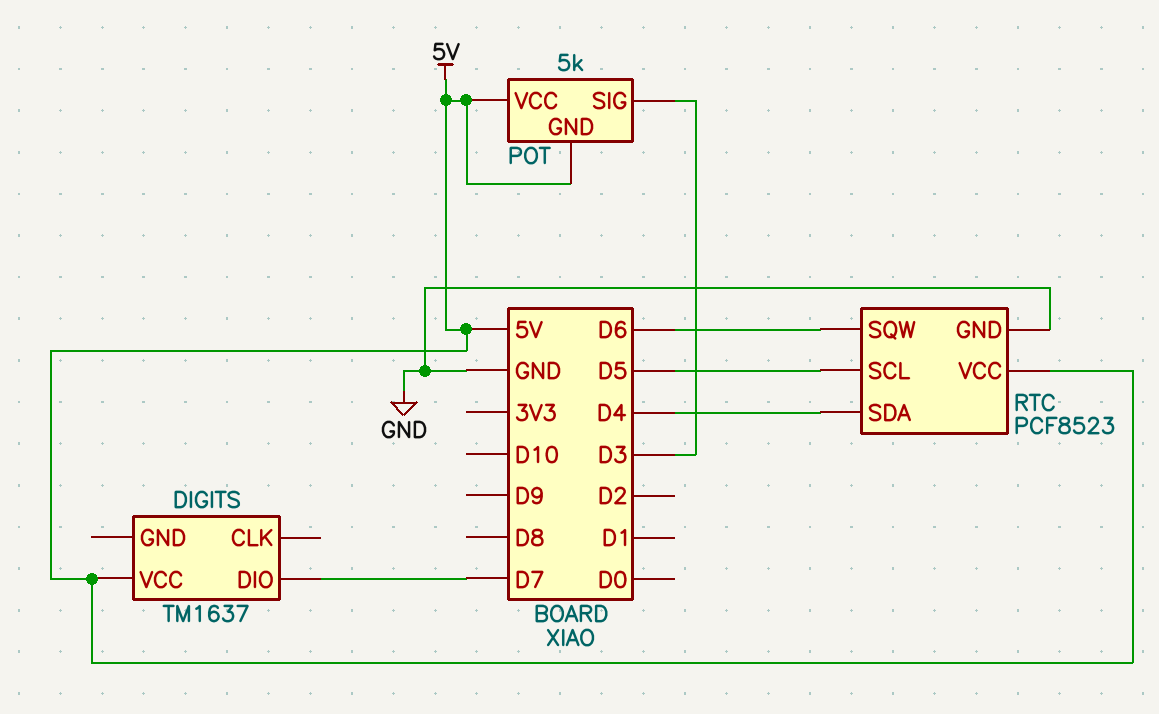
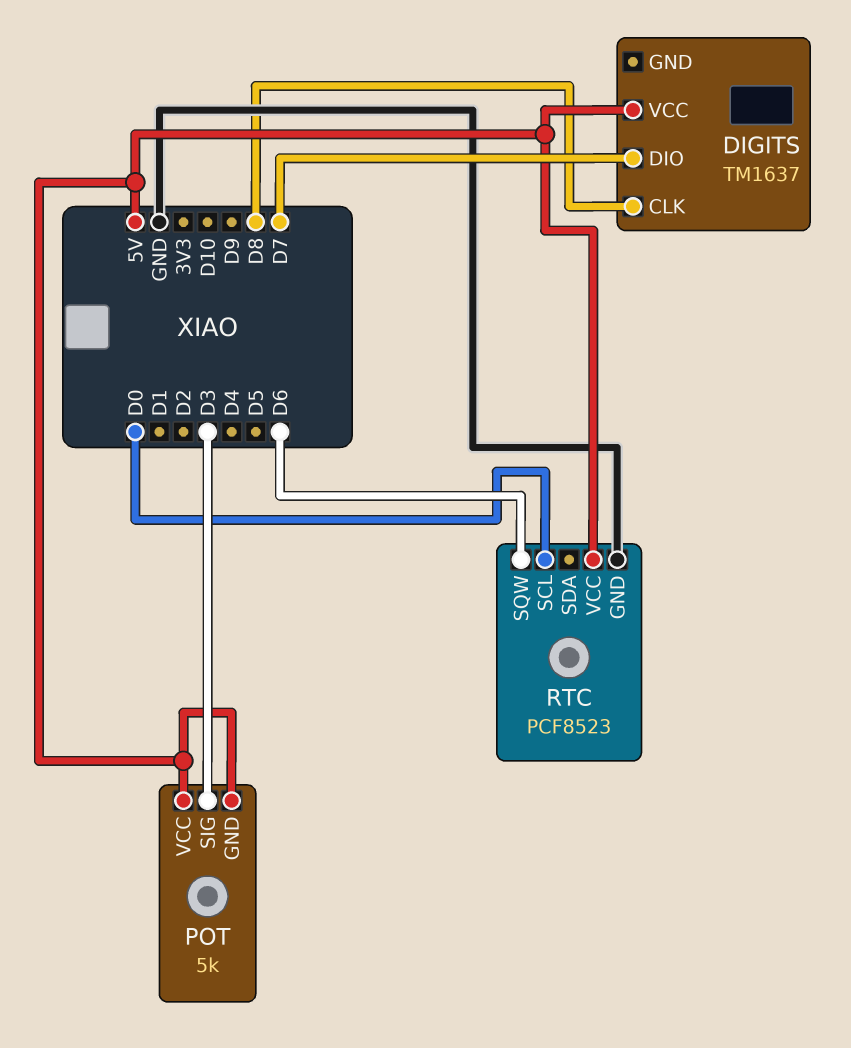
DIGITS pin CLK: none -> D8
RTC pin SCL: D5 -> D0
RTC pin SDA: D4 -> none

